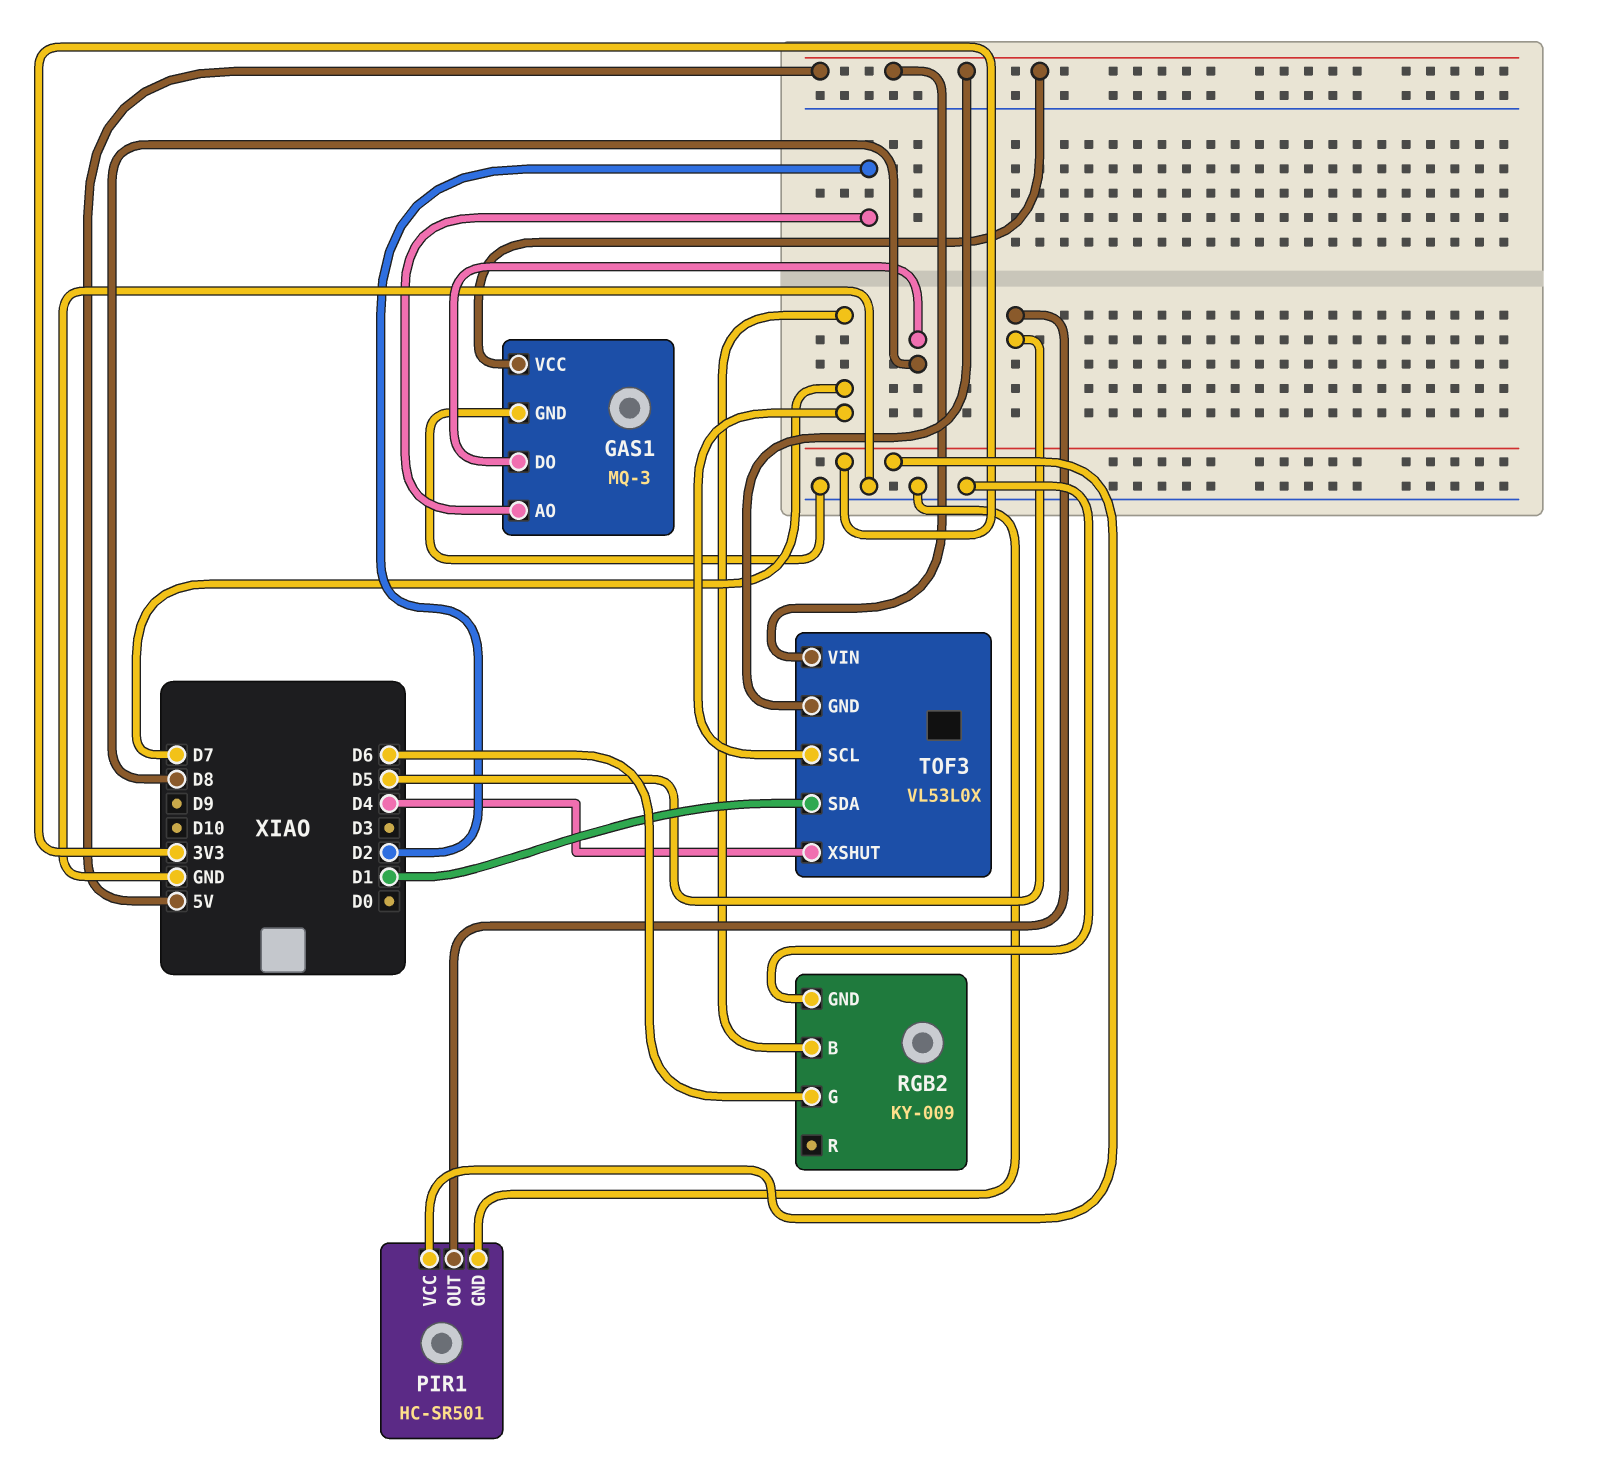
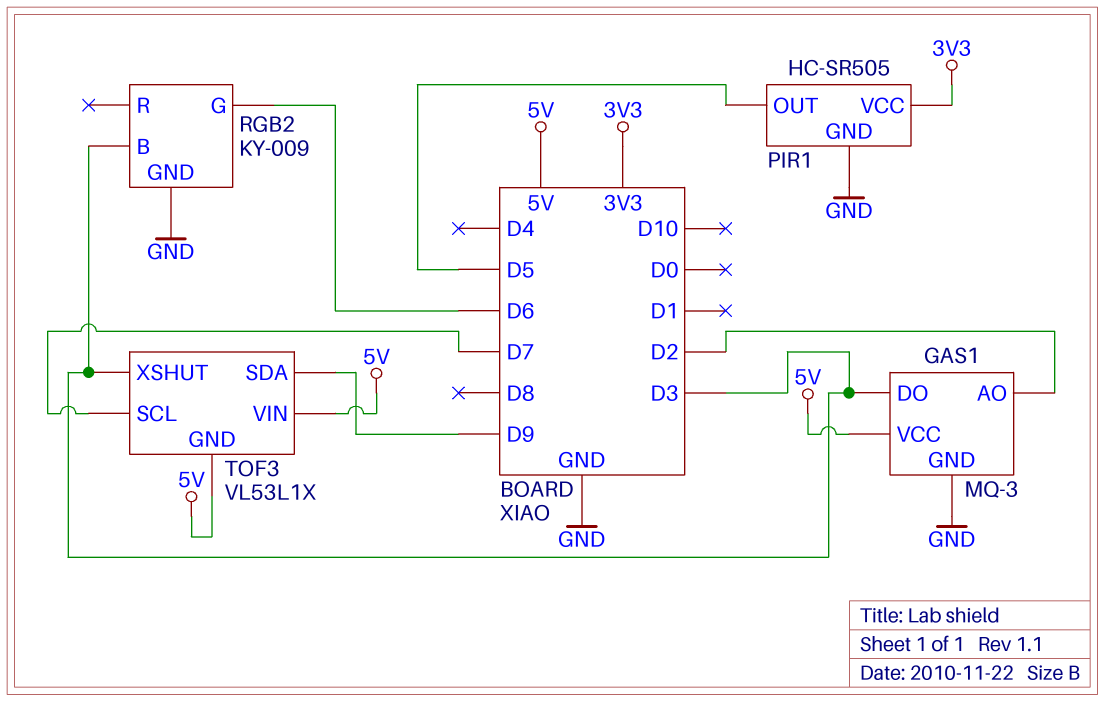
GAS1 pin DO: D8 -> D3
PIR1: HC-SR501 -> HC-SR505
RGB2 pin B: D7 -> D3
TOF3: VL53L0X -> VL53L1X
TOF3 pin SDA: D1 -> D9
TOF3 pin XSHUT: D4 -> D3

